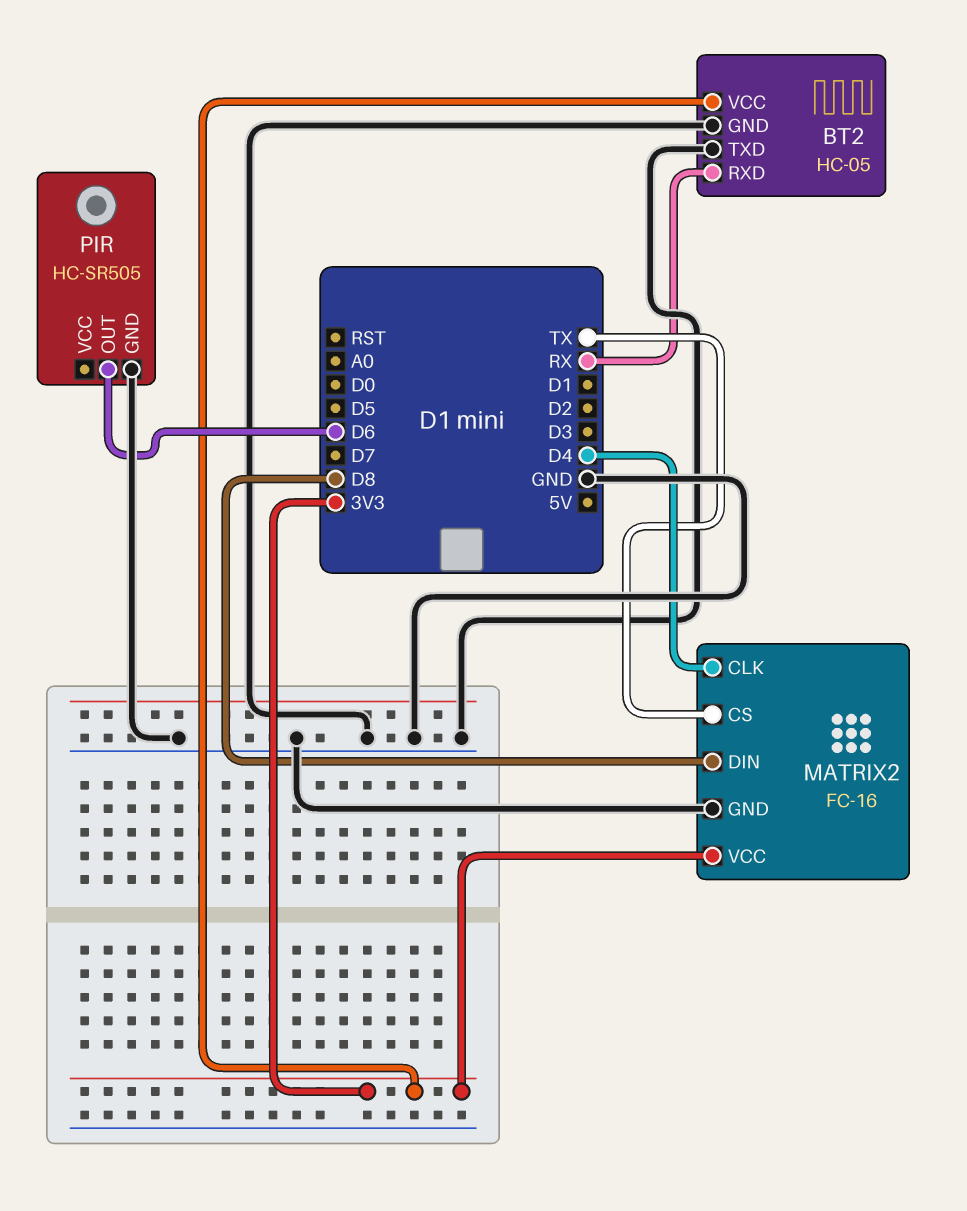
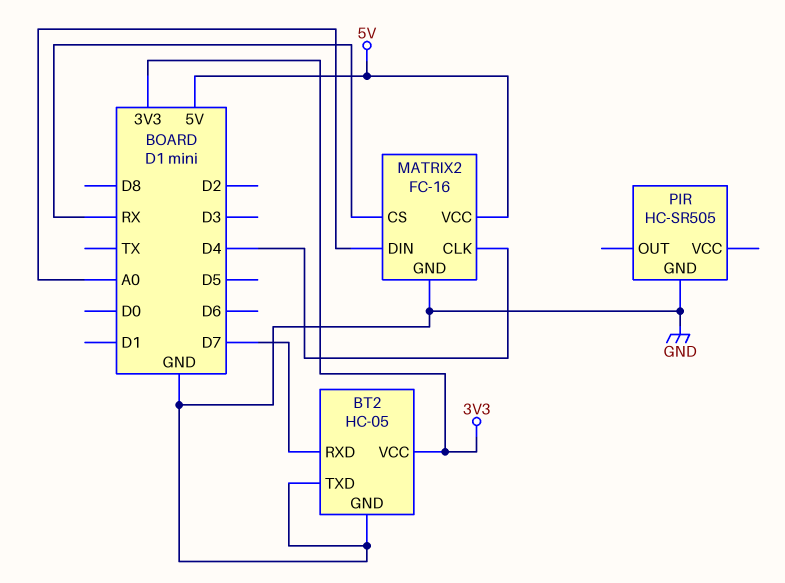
BT2 pin RXD: RX -> D7
MATRIX2 pin CS: TX -> RX
MATRIX2 pin DIN: D8 -> A0
MATRIX2 pin VCC: 3V3 -> 5V
PIR pin OUT: D6 -> none

